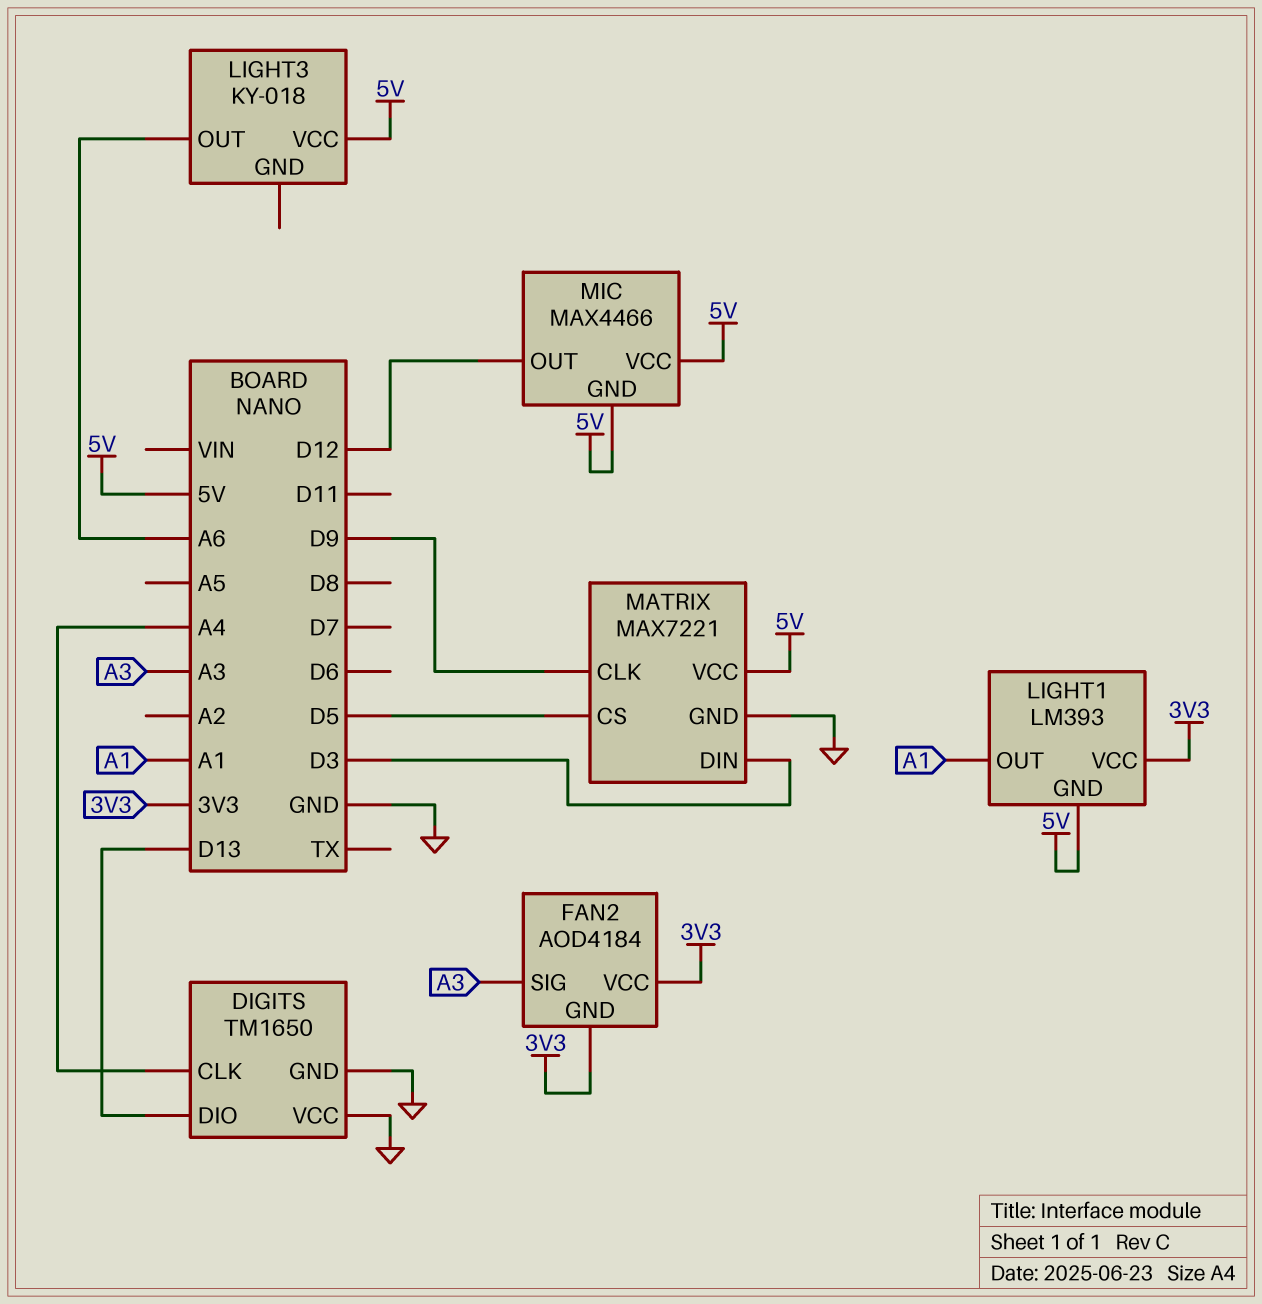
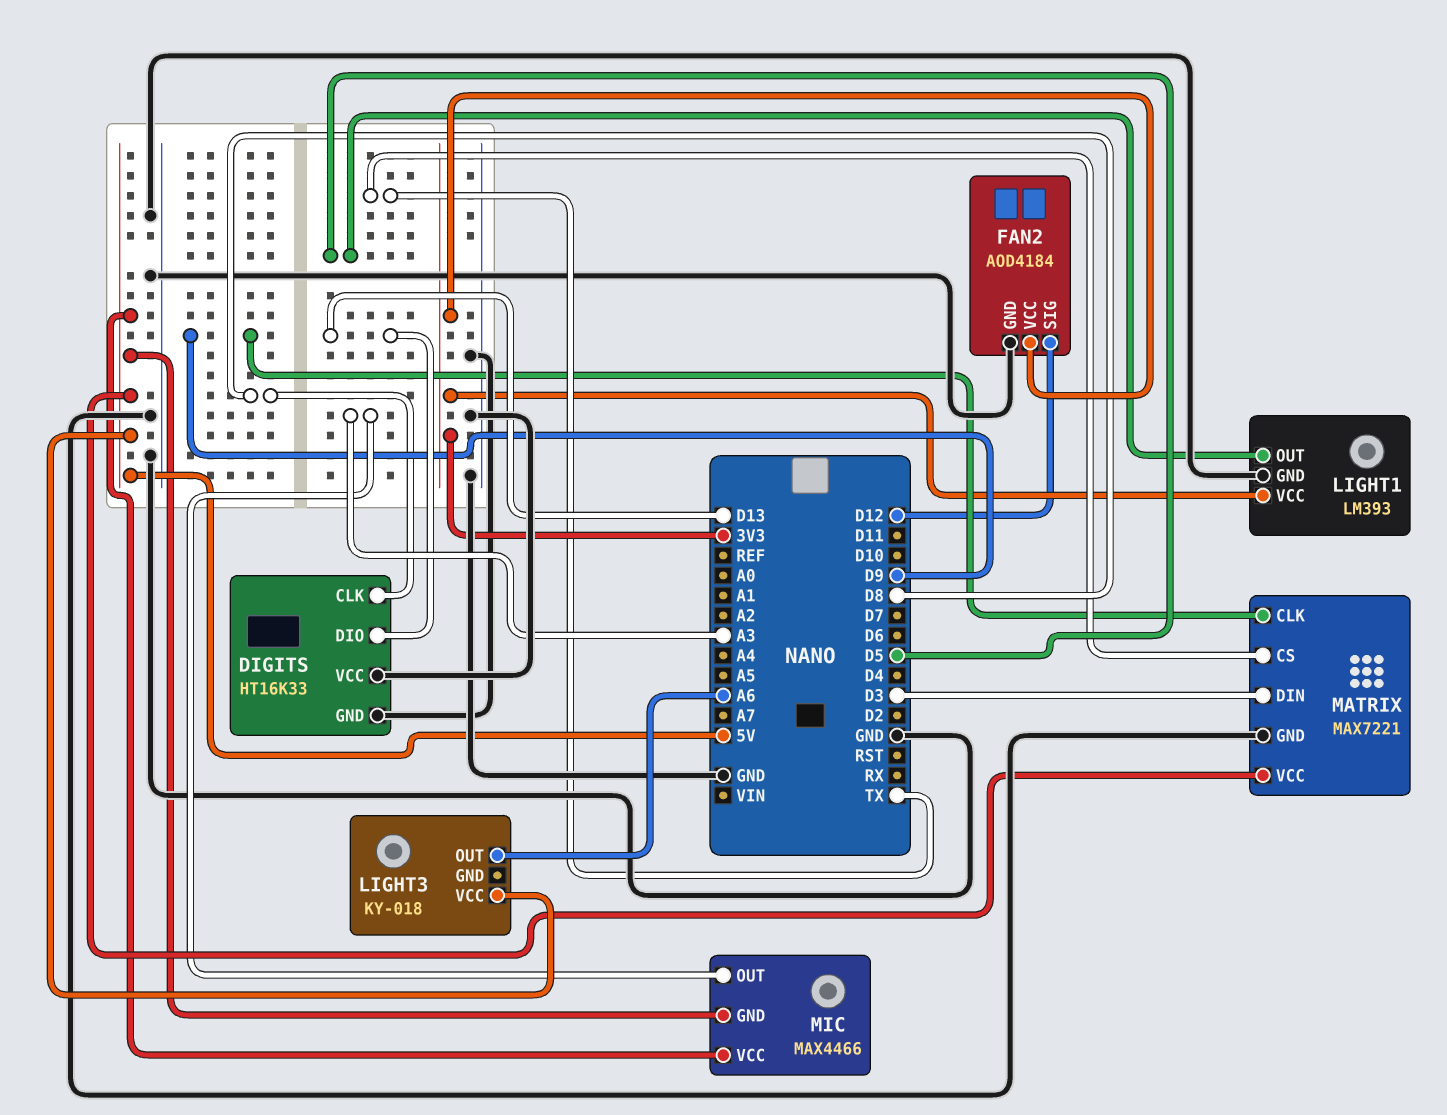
DIGITS: TM1650 -> HT16K33
DIGITS pin CLK: A4 -> D8
FAN2 pin GND: 3V3 -> GND
FAN2 pin SIG: A3 -> D12
LIGHT1 pin GND: 5V -> GND
LIGHT1 pin OUT: A1 -> D5
MATRIX pin CS: D5 -> TX
MIC pin OUT: D12 -> A3

